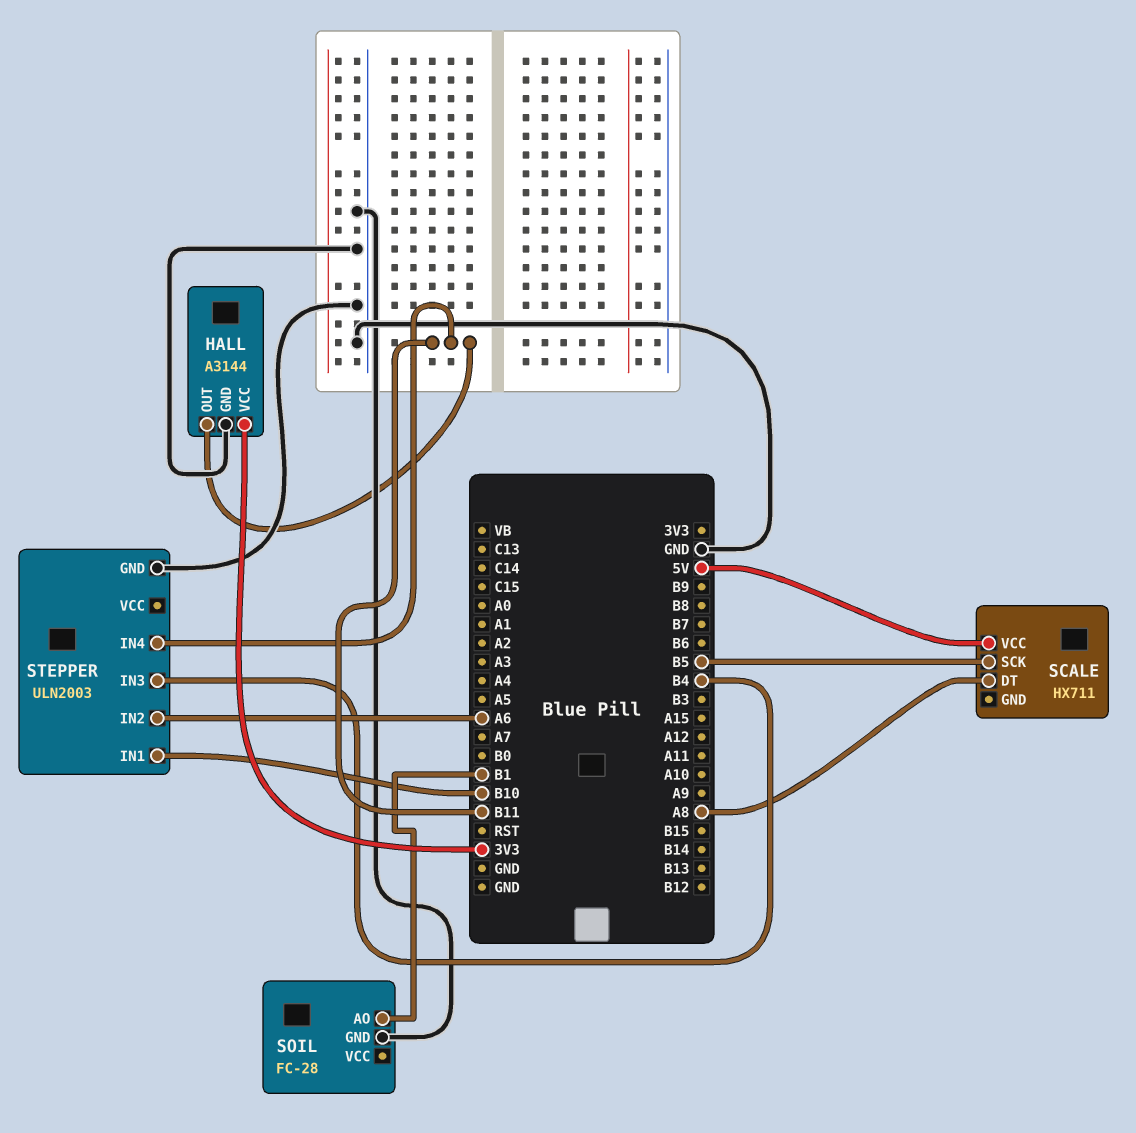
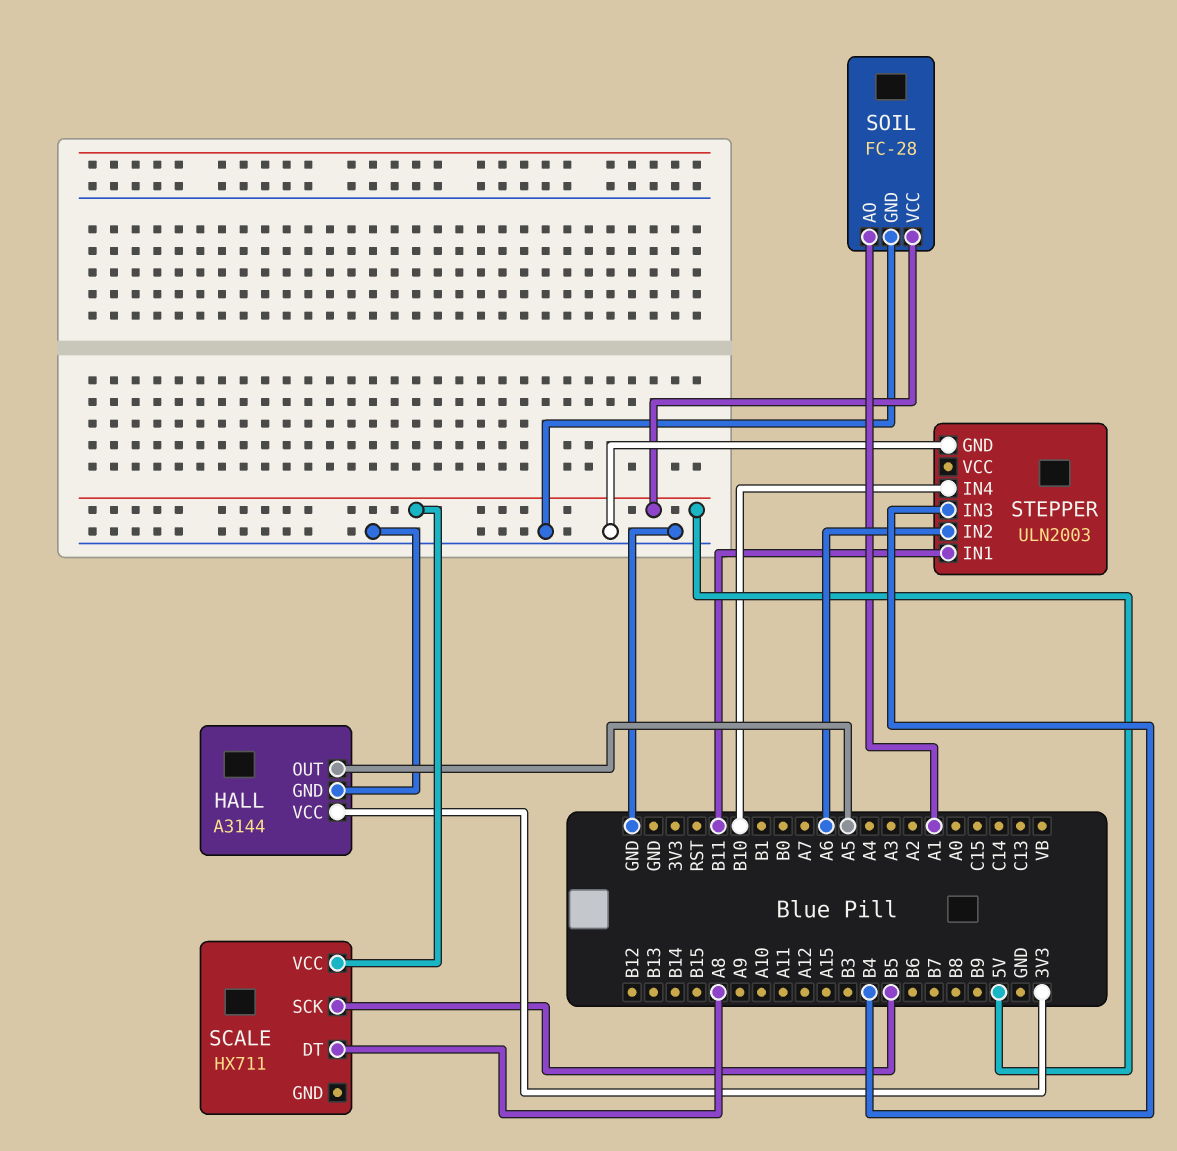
HALL pin OUT: B11 -> A5
SOIL pin AO: B1 -> A1
SOIL pin VCC: none -> 5V
STEPPER pin IN1: B10 -> B11
STEPPER pin IN4: B11 -> B10

